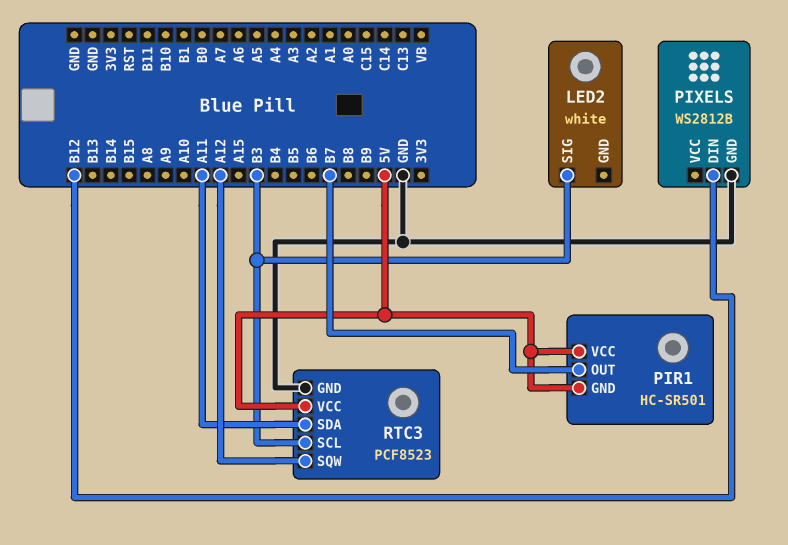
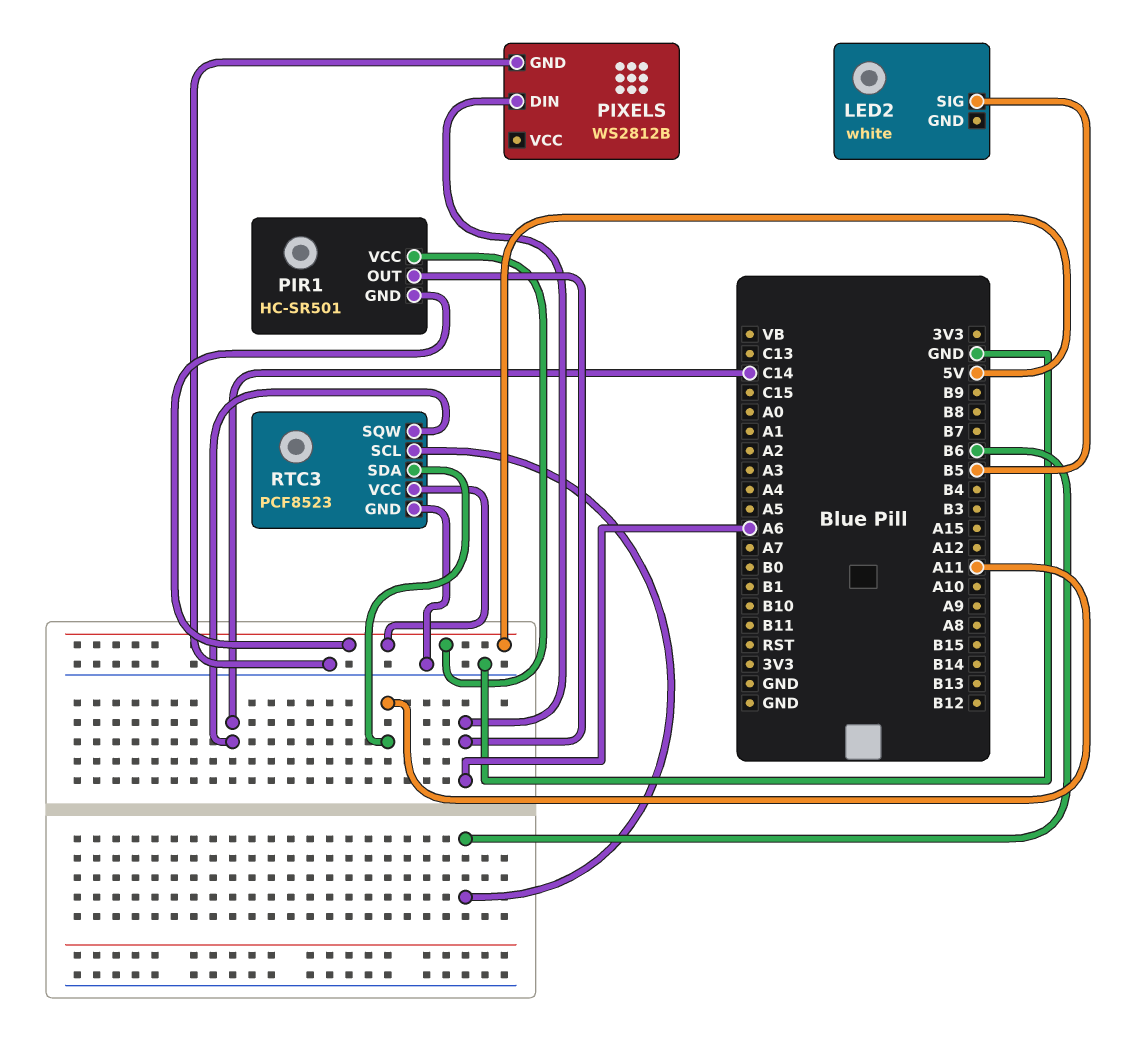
LED2 pin SIG: B3 -> B5
PIR1 pin OUT: B7 -> A6
PIXELS pin DIN: B12 -> A6
RTC3 pin SCL: B3 -> B6
RTC3 pin SQW: A12 -> C14

